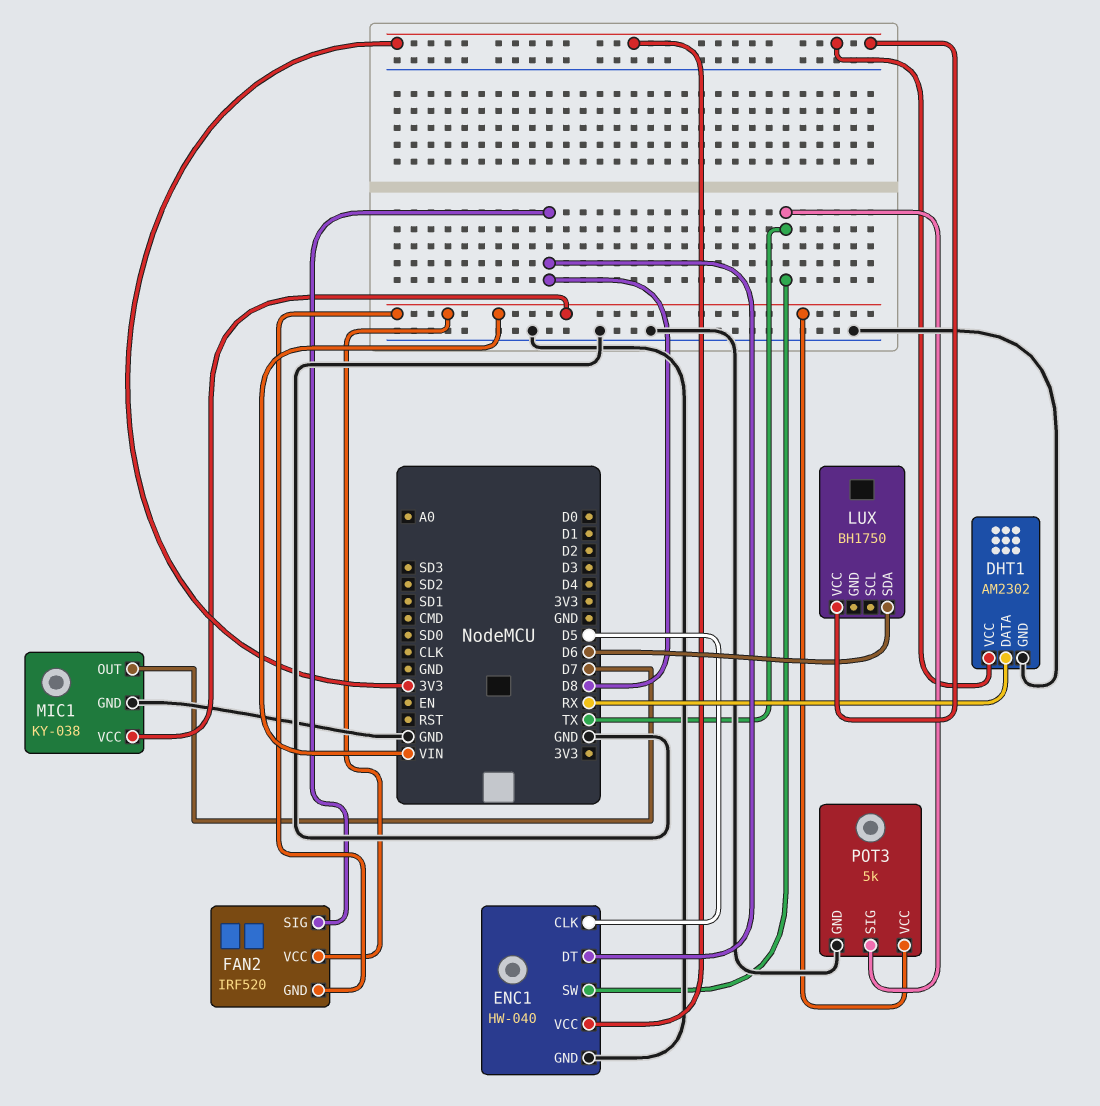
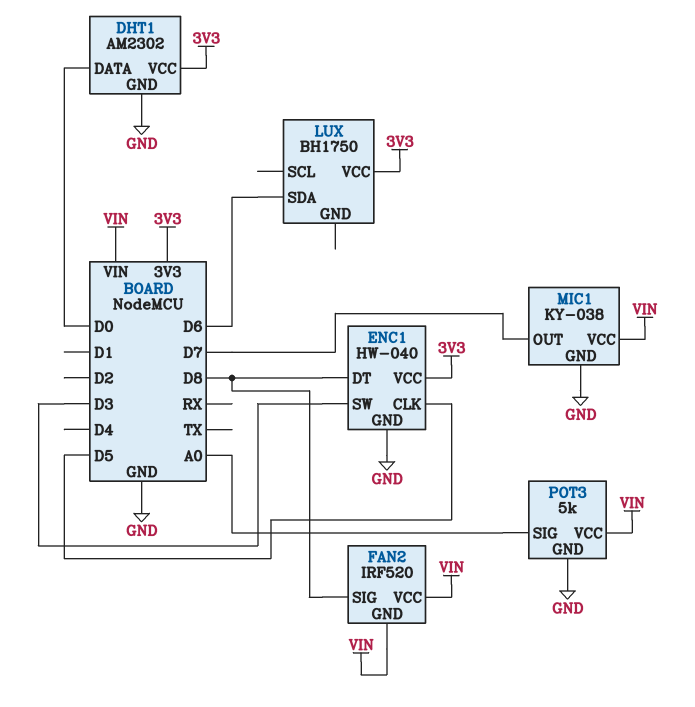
DHT1 pin DATA: RX -> D0
ENC1 pin SW: TX -> D3
POT3 pin SIG: TX -> A0

